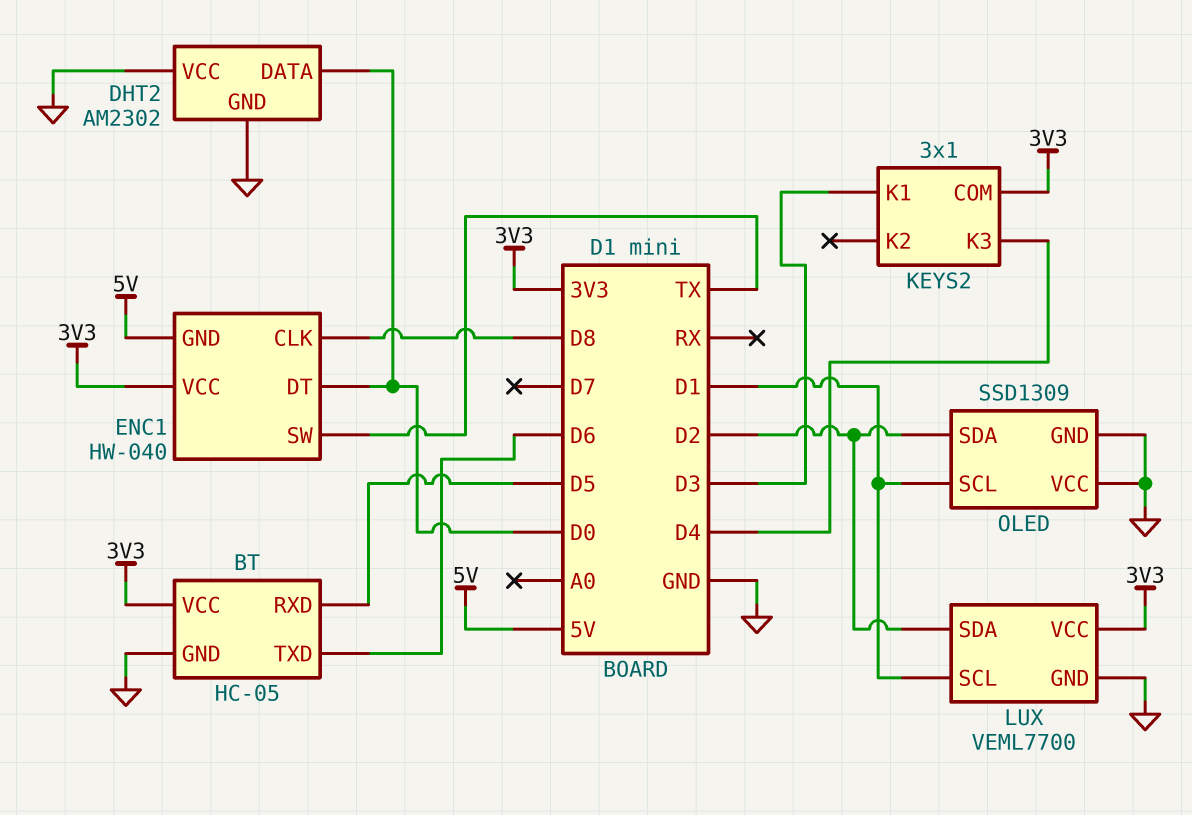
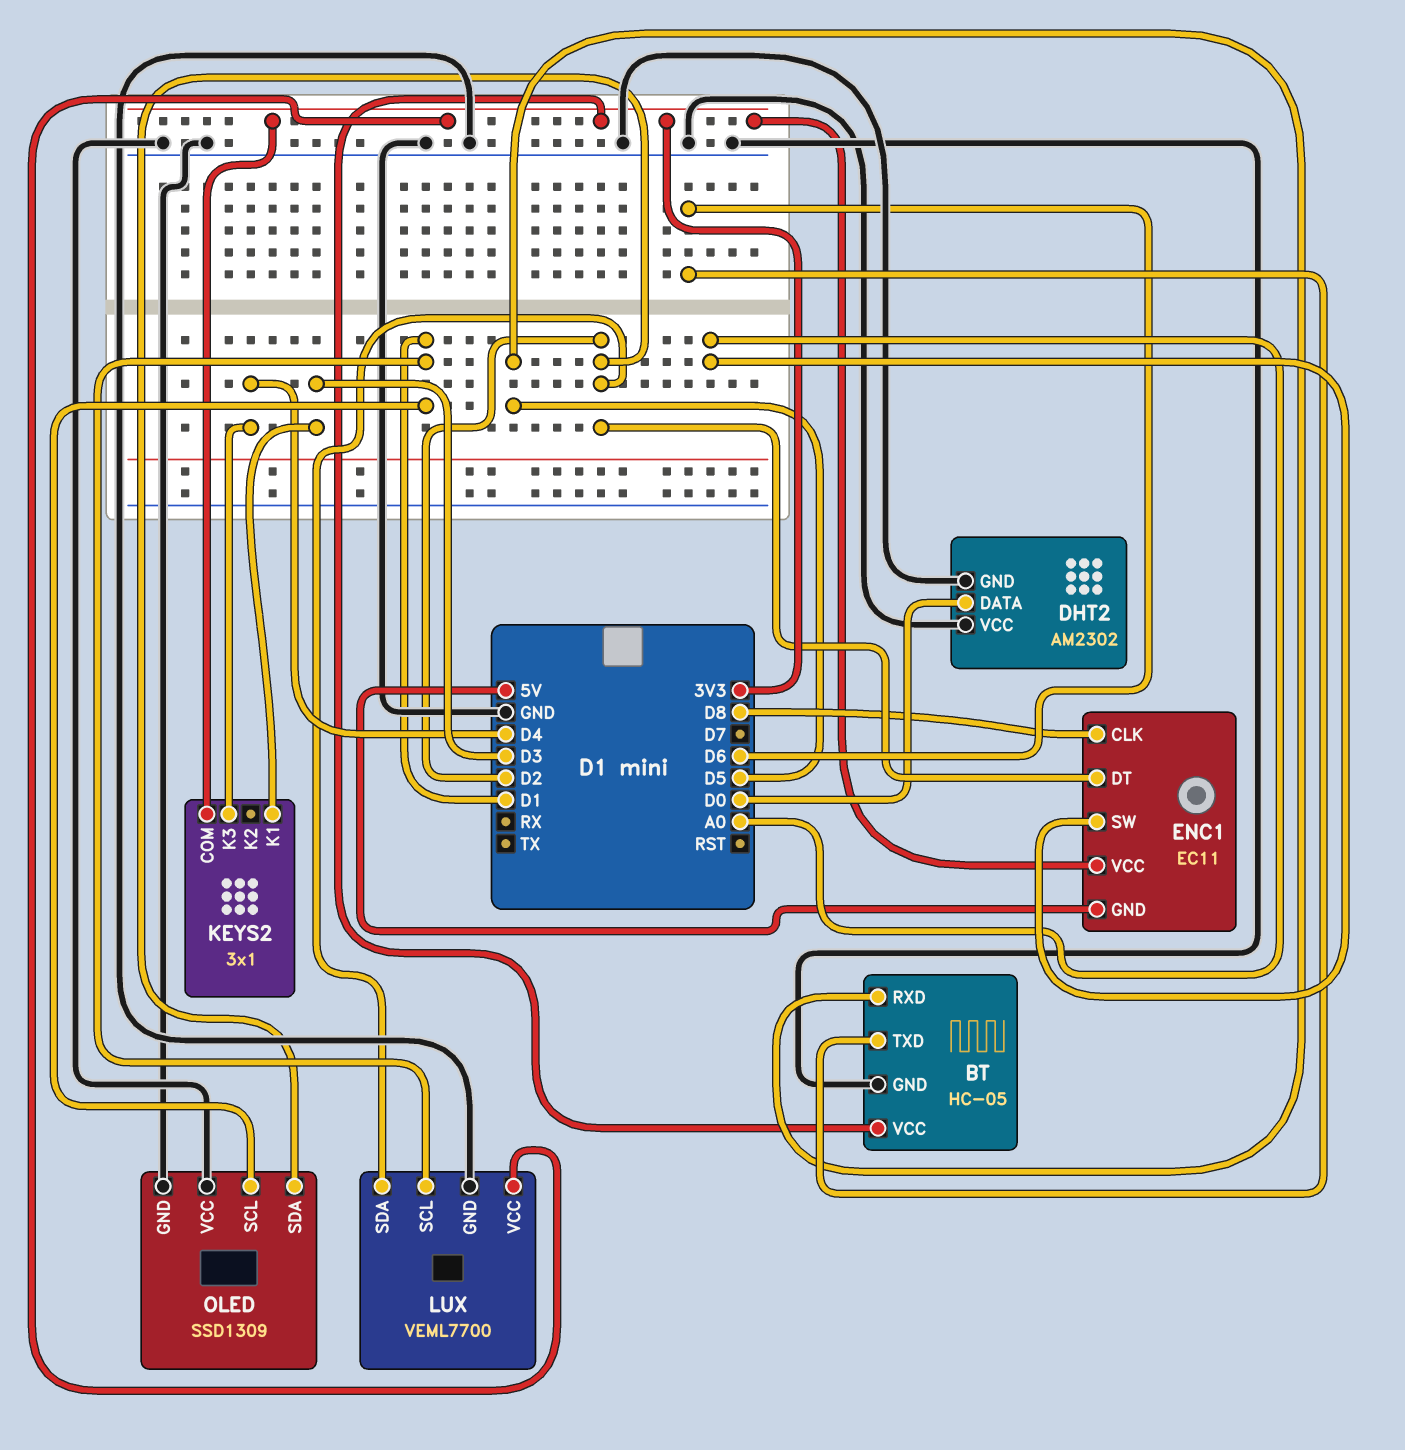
ENC1: HW-040 -> EC11
ENC1 pin DT: D0 -> D2
ENC1 pin SW: TX -> A0

